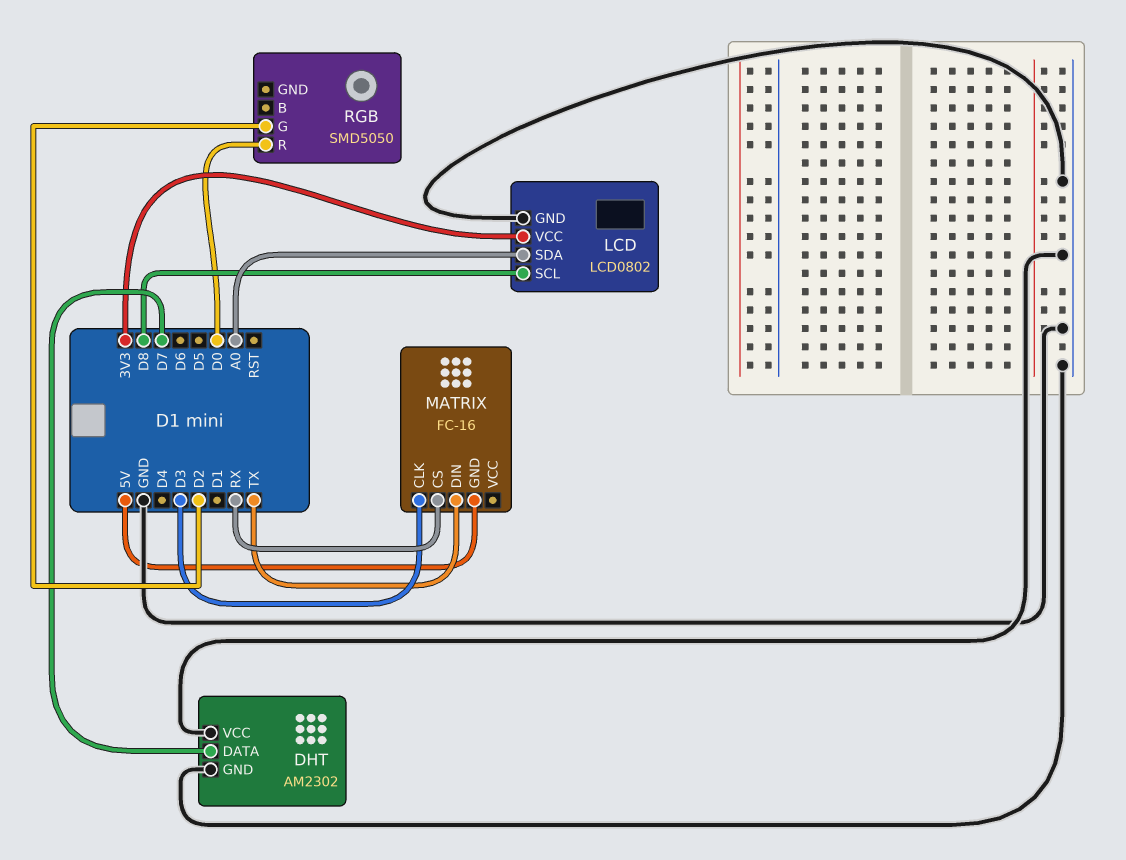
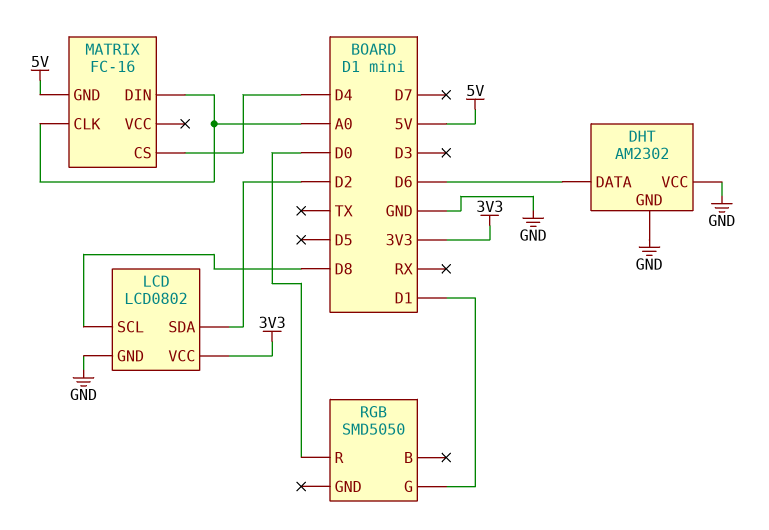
DHT pin DATA: D7 -> D6
LCD pin SDA: A0 -> D2
MATRIX pin CLK: D3 -> A0
MATRIX pin CS: RX -> D4
MATRIX pin DIN: TX -> A0
RGB pin G: D2 -> D1

